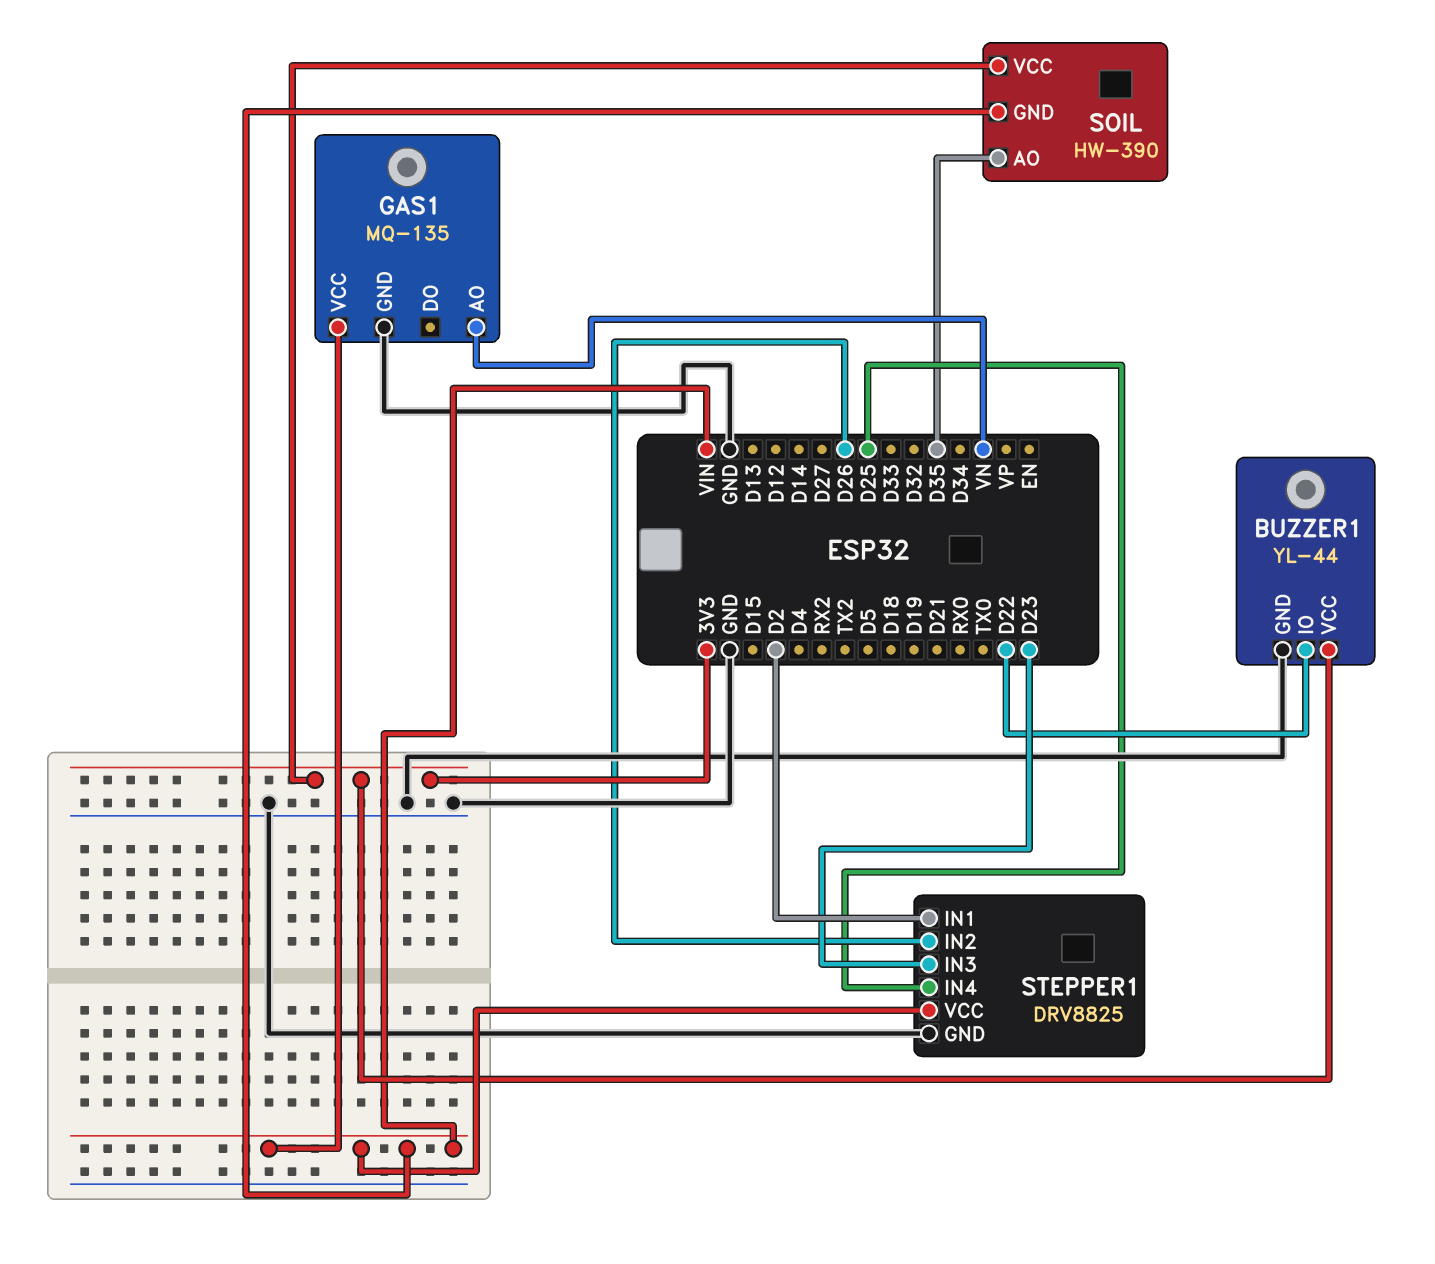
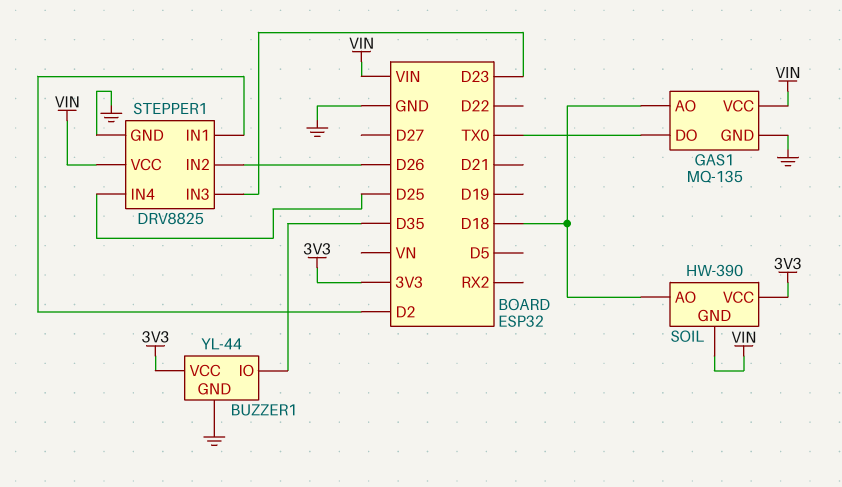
BUZZER1 pin IO: D22 -> D35
GAS1 pin AO: VN -> D18
GAS1 pin DO: none -> TX0
SOIL pin AO: D35 -> D18

